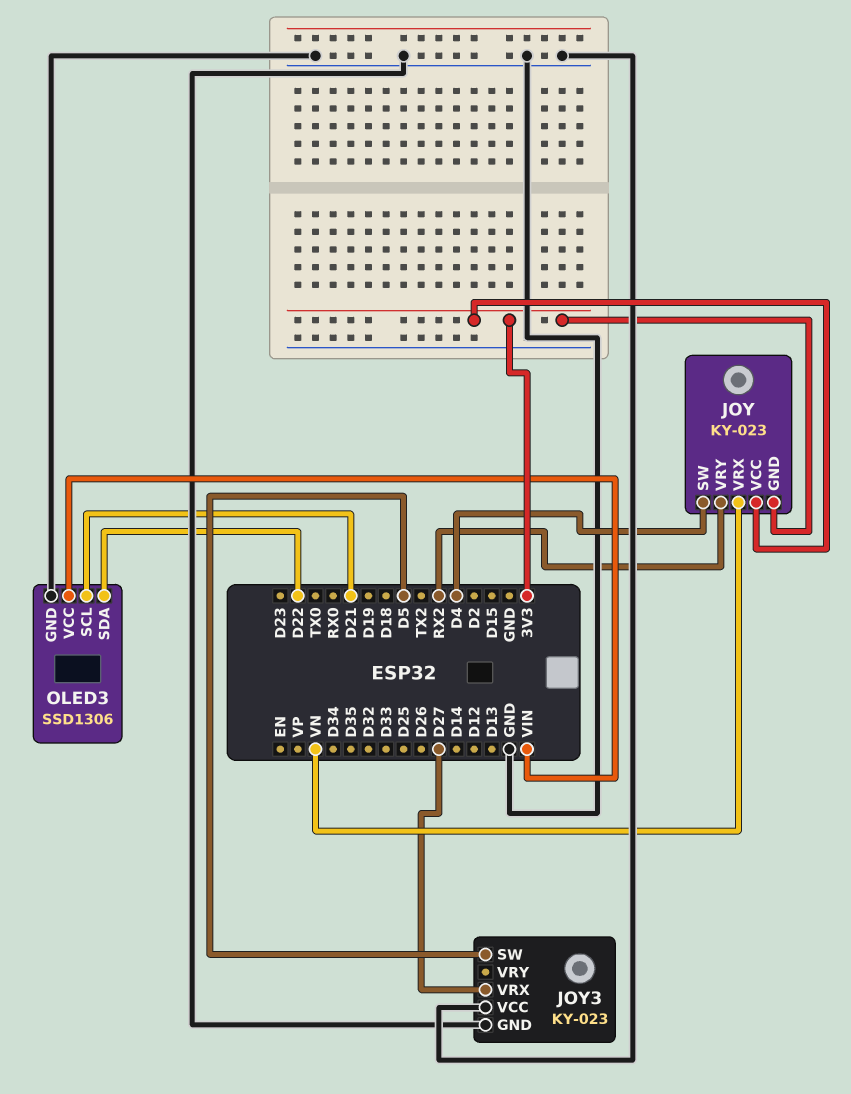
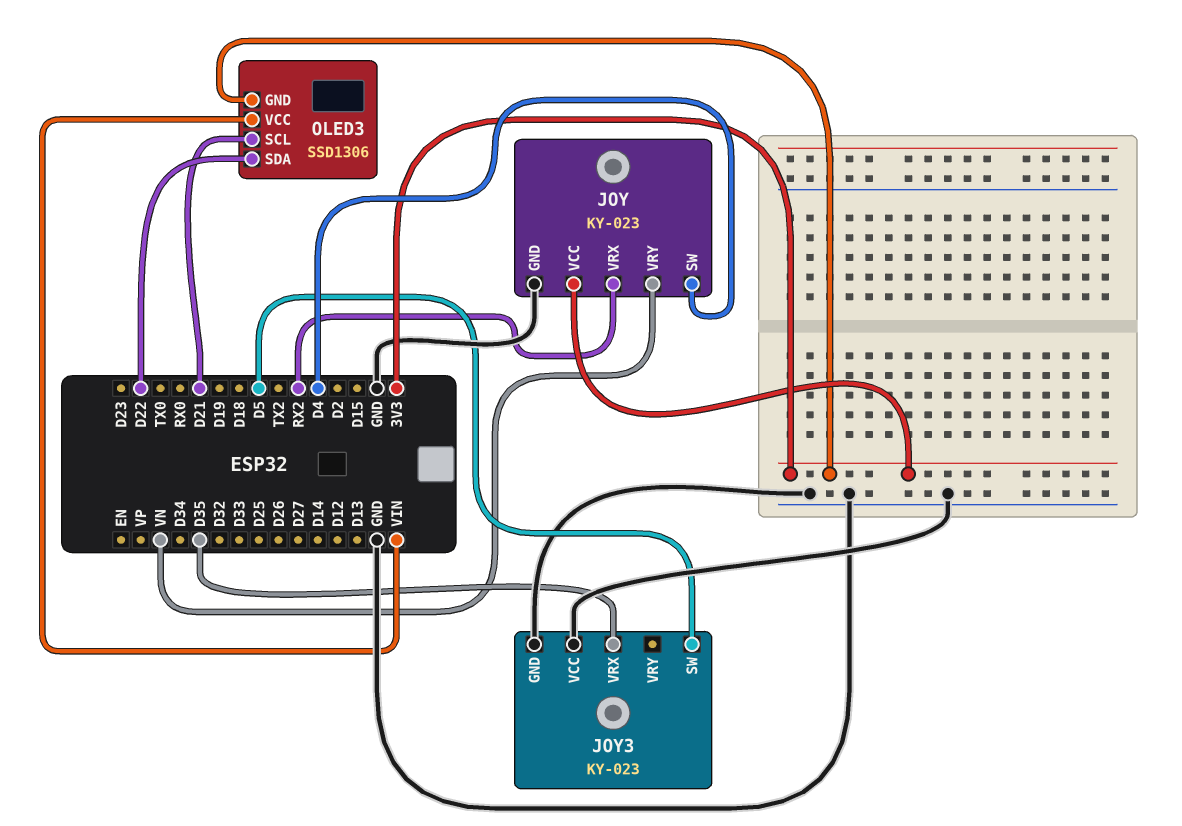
JOY pin GND: 3V3 -> GND
JOY pin VRX: VN -> RX2
JOY pin VRY: RX2 -> VN
JOY3 pin VRX: D27 -> D35
OLED3 pin GND: GND -> 3V3

